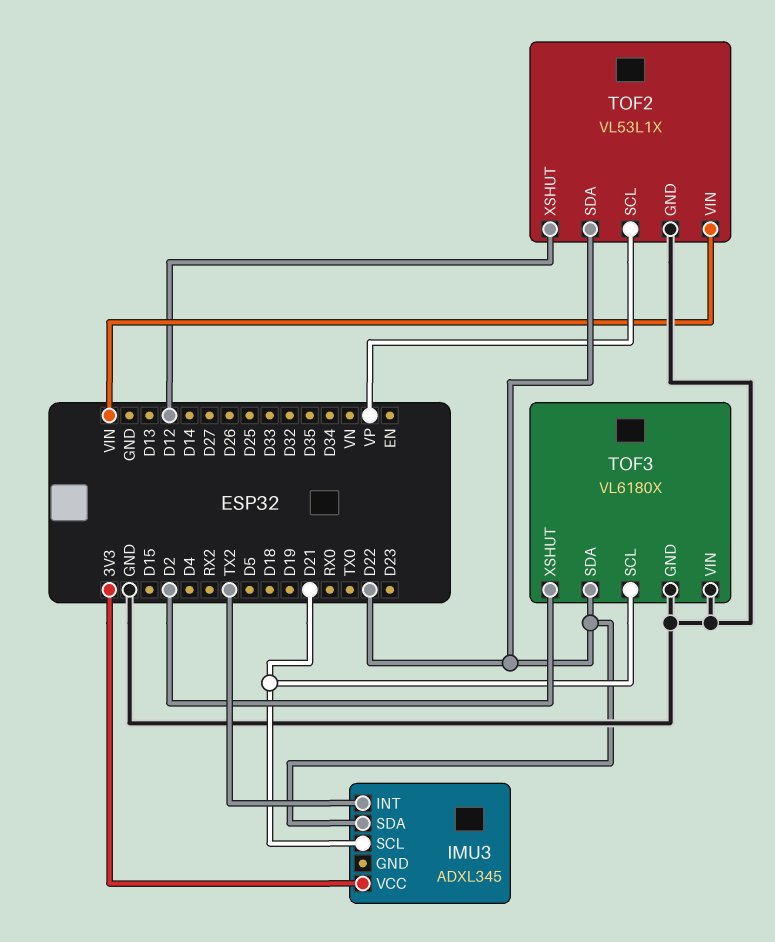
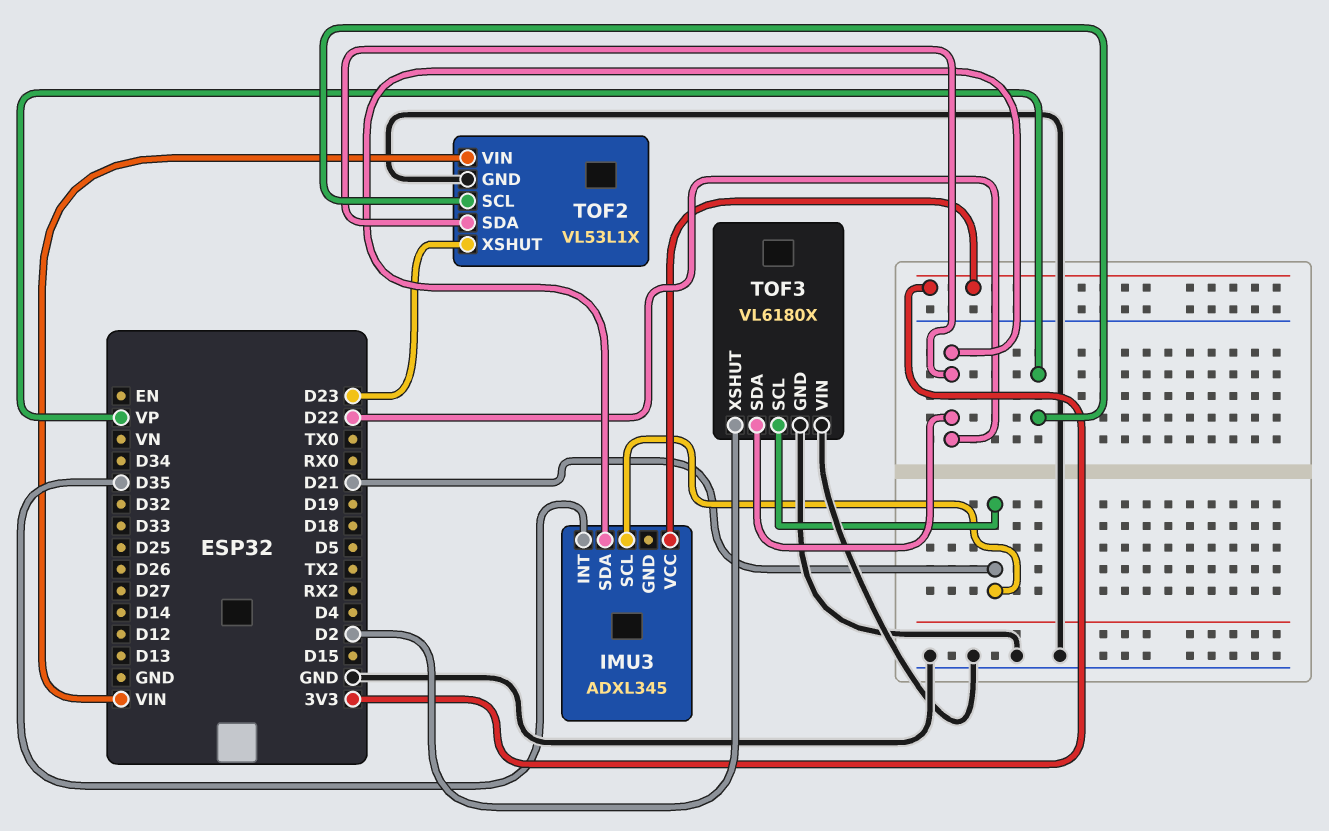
IMU3 pin INT: TX2 -> D35
TOF2 pin XSHUT: D12 -> D23

